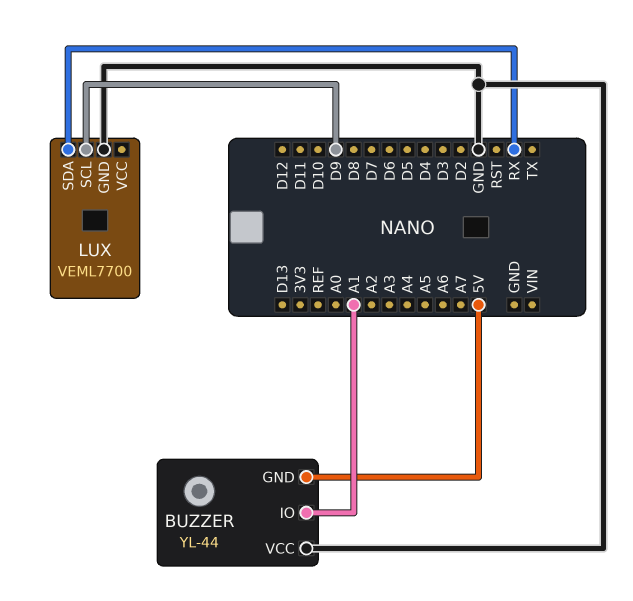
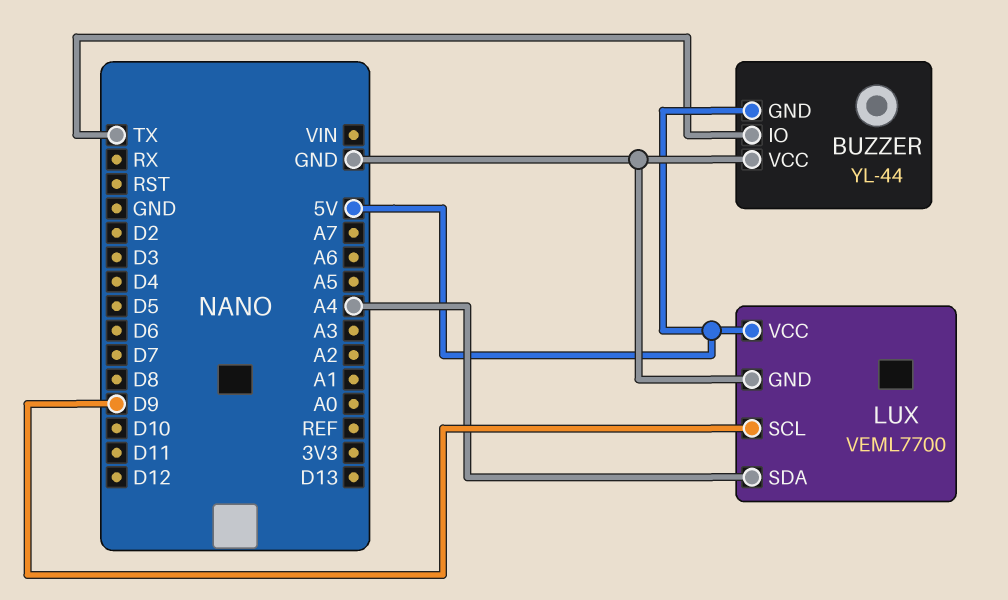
BUZZER pin IO: A1 -> TX
LUX pin SDA: RX -> A4
LUX pin VCC: none -> 5V

